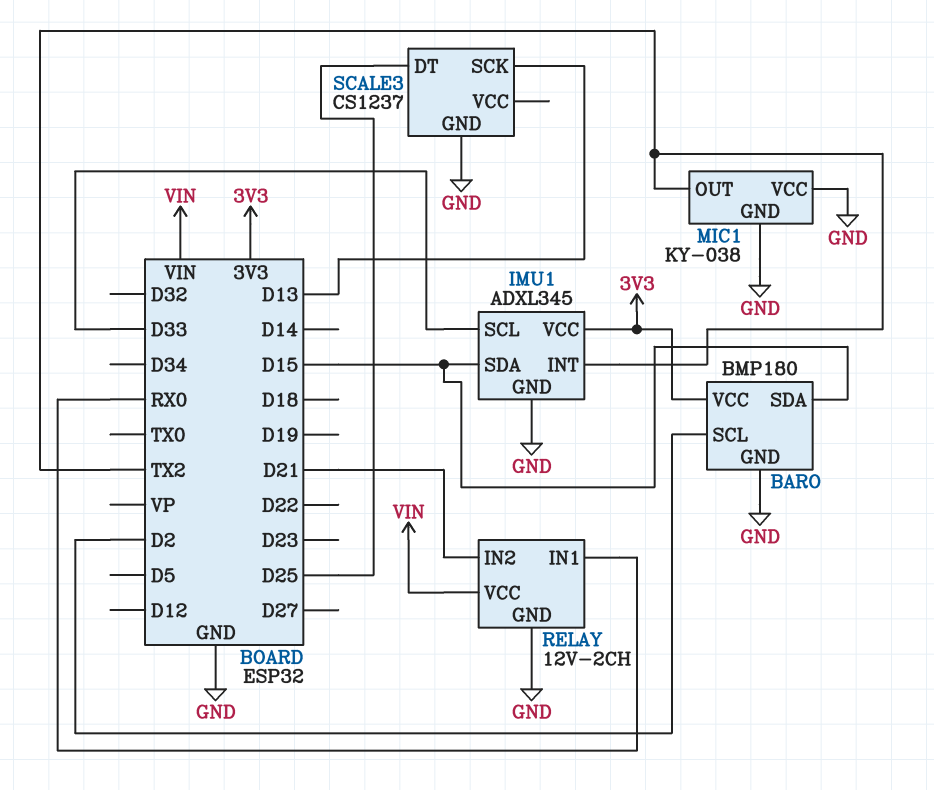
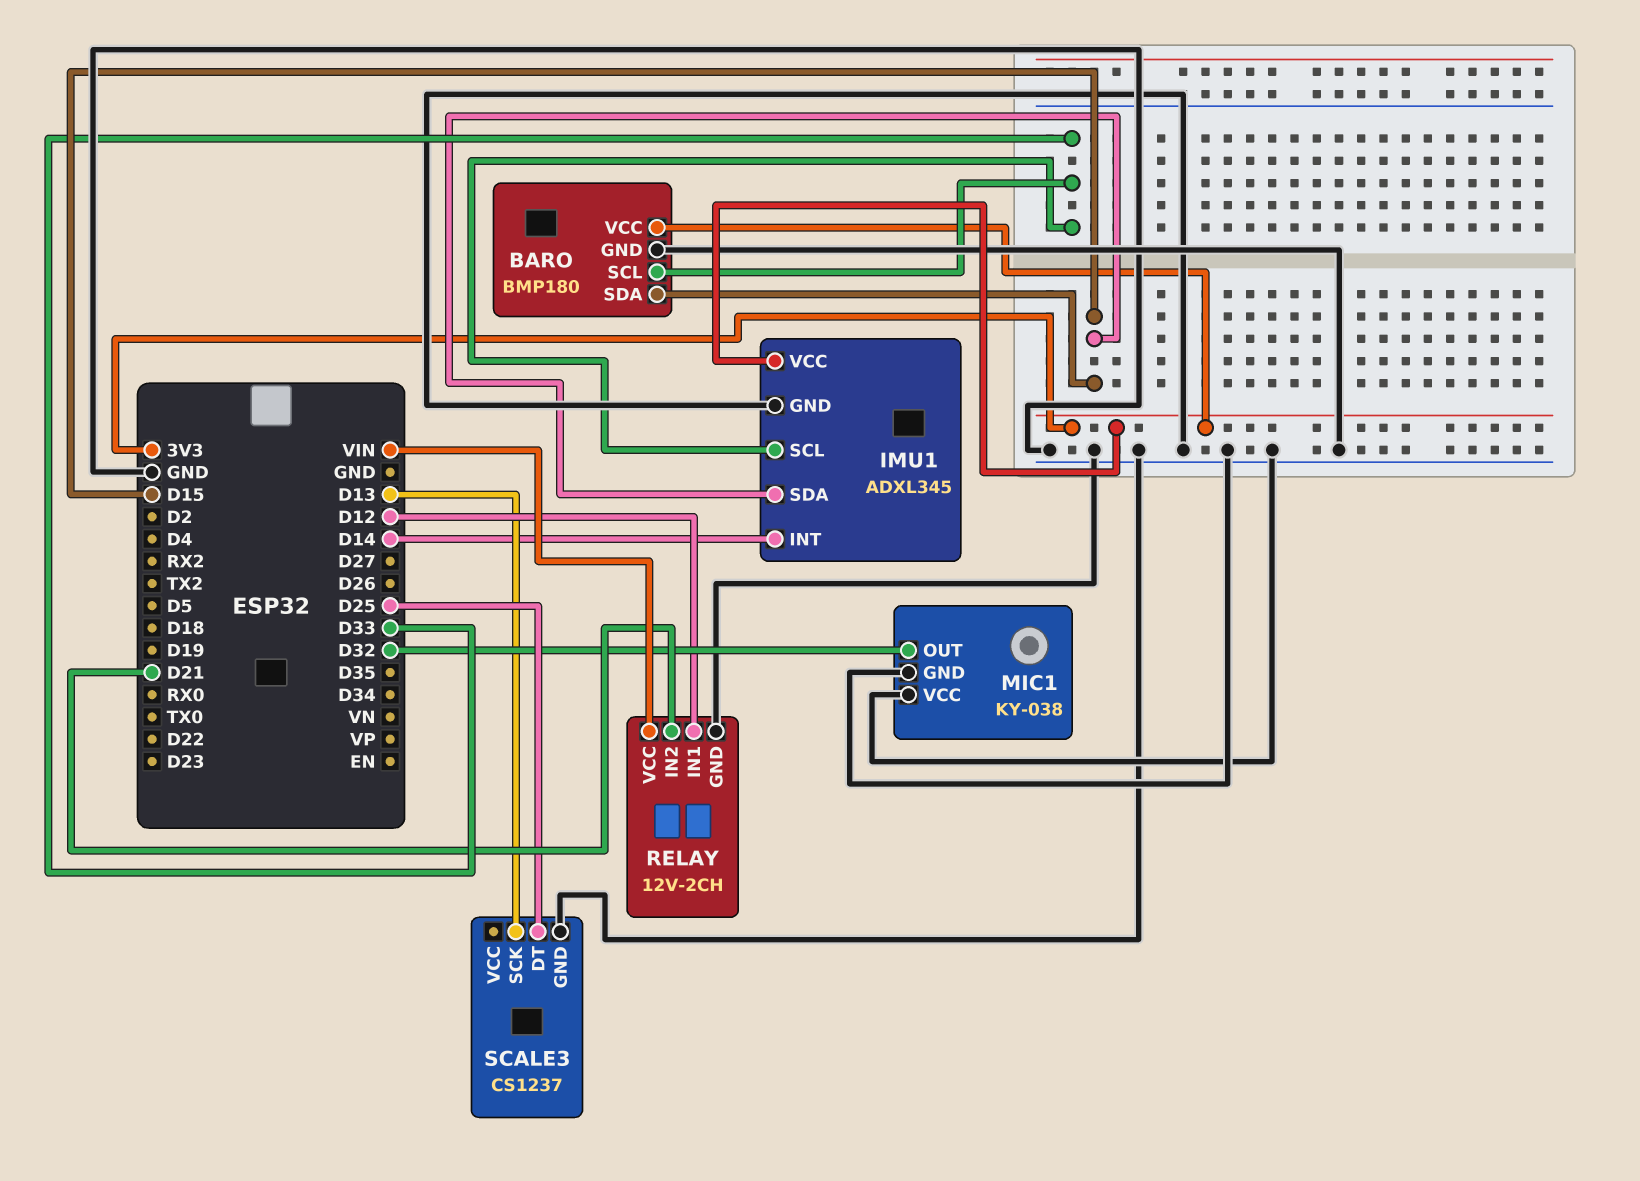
BARO pin SCL: D2 -> D33
IMU1 pin INT: TX2 -> D14
MIC1 pin OUT: TX2 -> D32
RELAY pin IN1: RX0 -> D12

